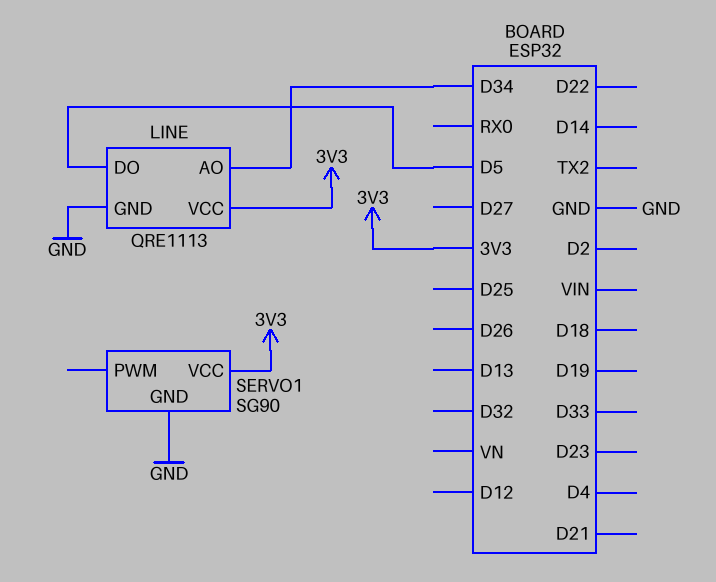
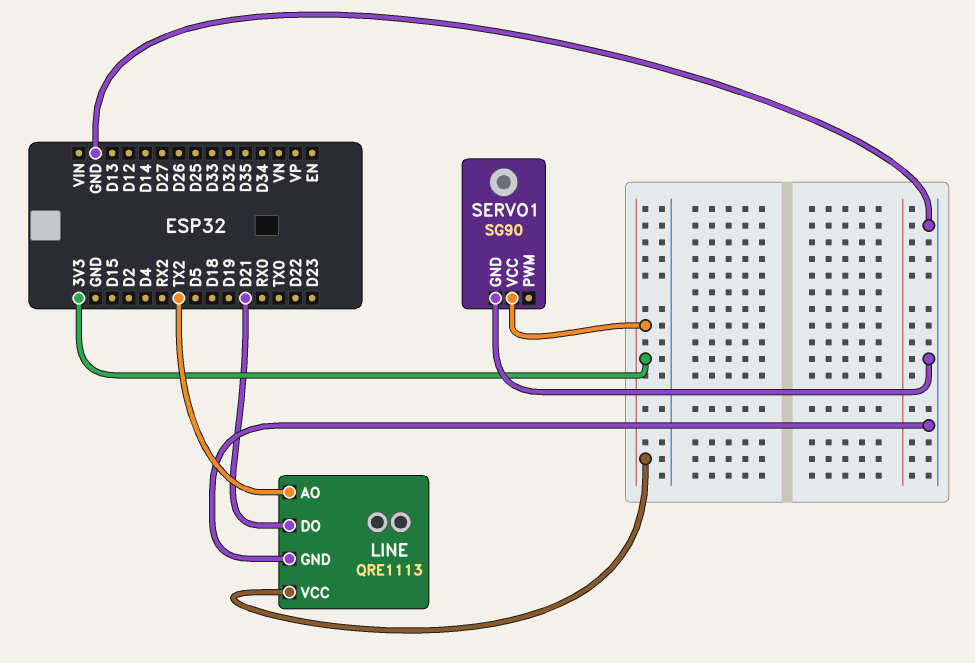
LINE pin AO: D34 -> TX2
LINE pin DO: D5 -> D21

